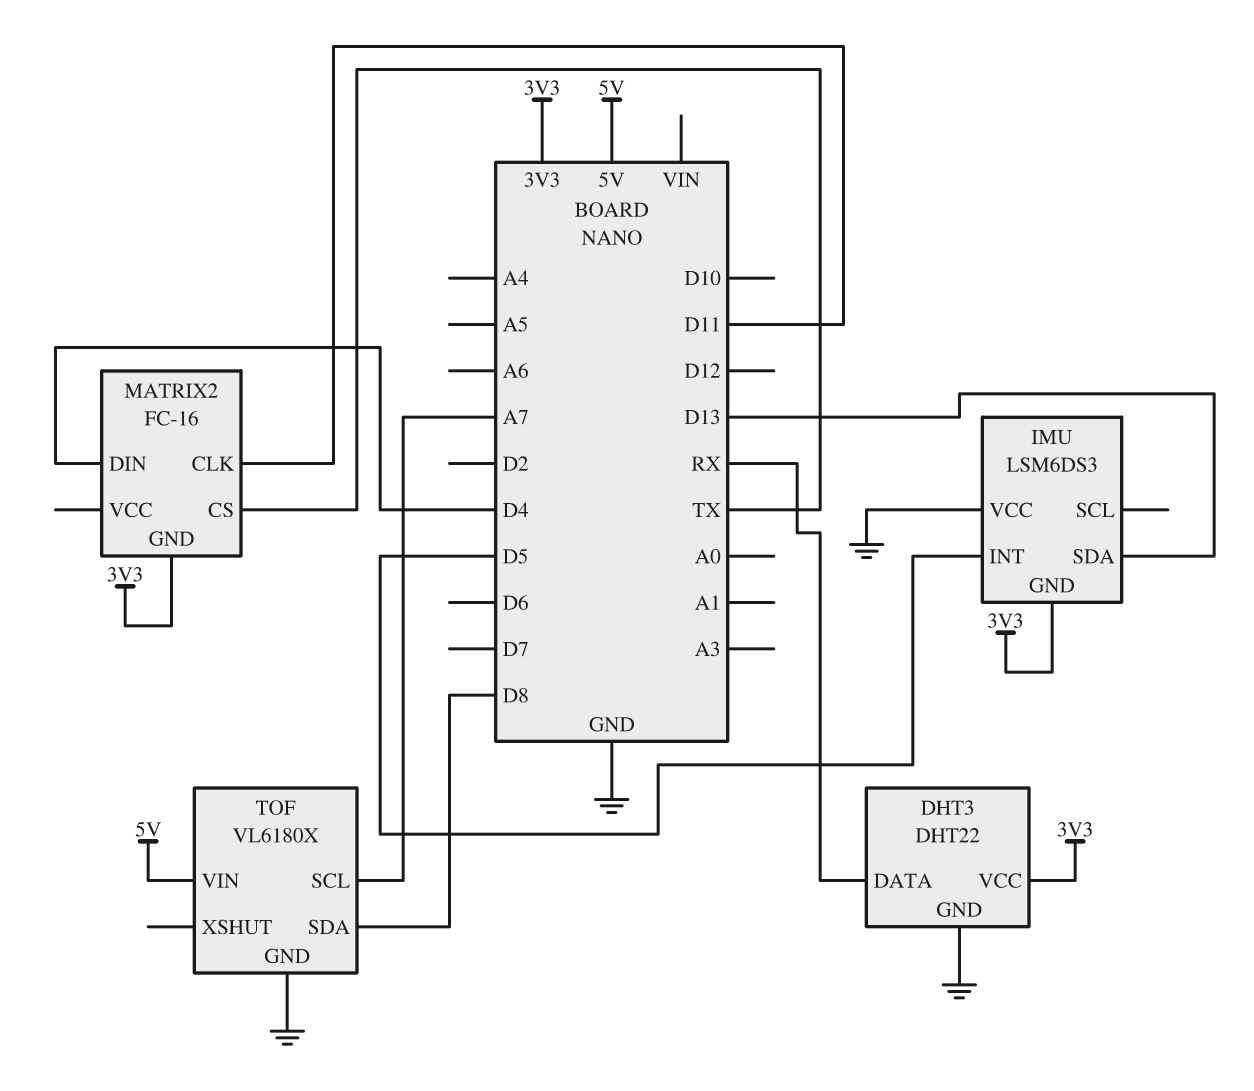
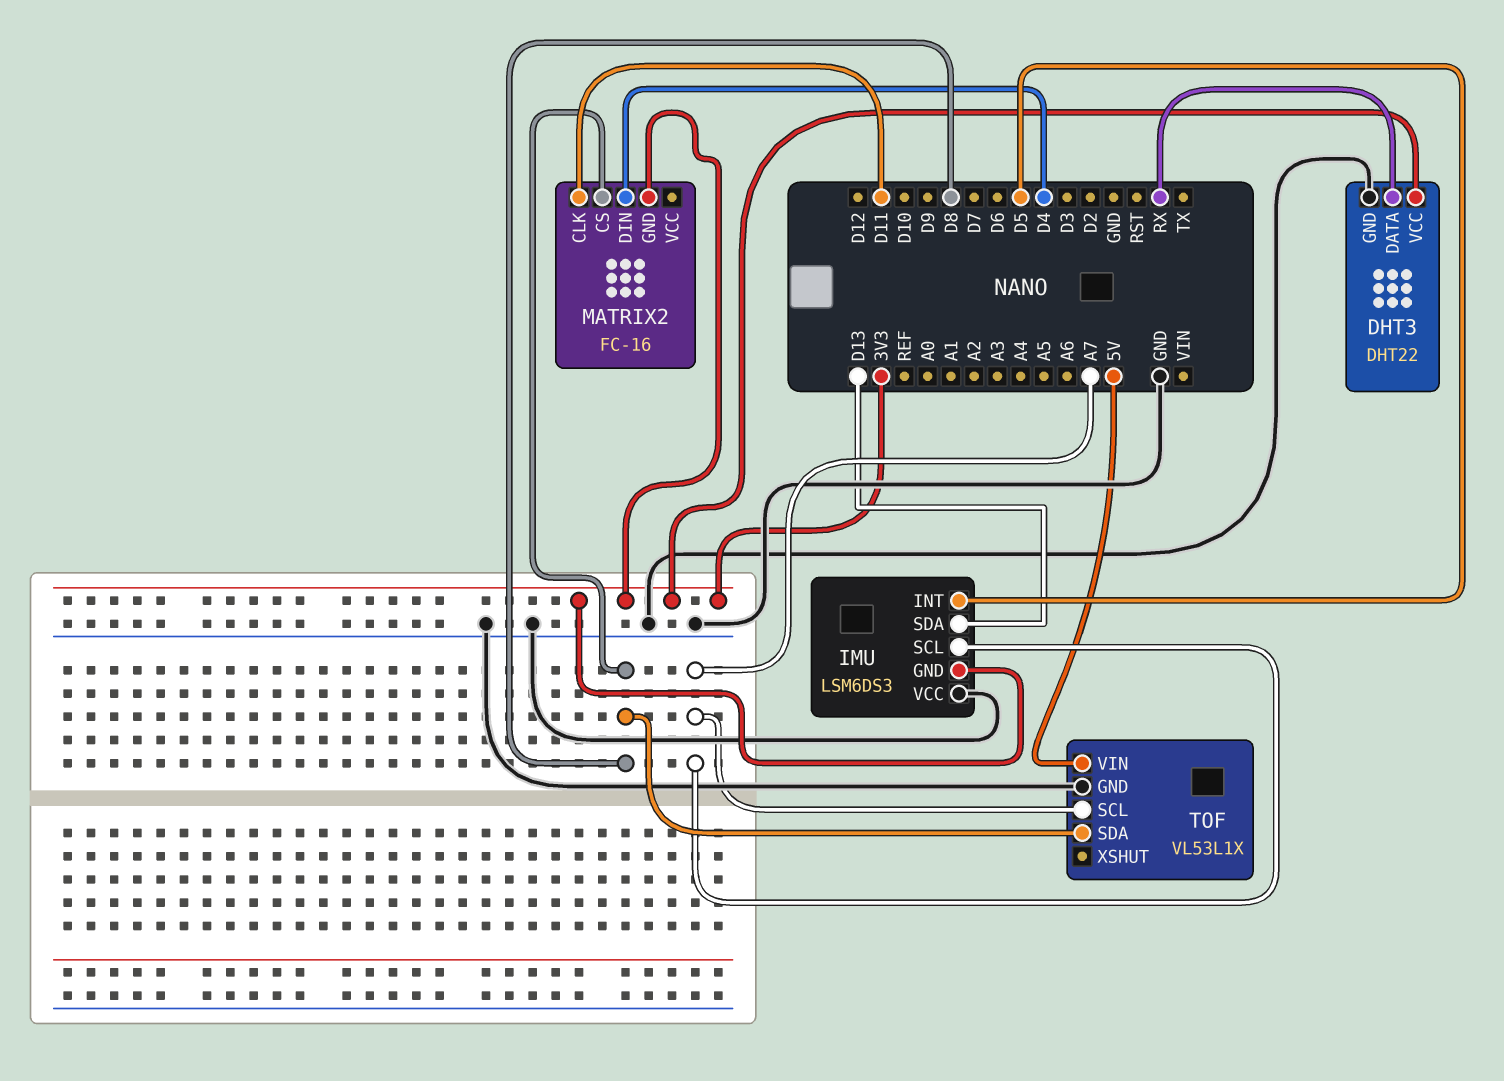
IMU pin SCL: none -> A7
MATRIX2 pin CS: TX -> D8
TOF: VL6180X -> VL53L1X

